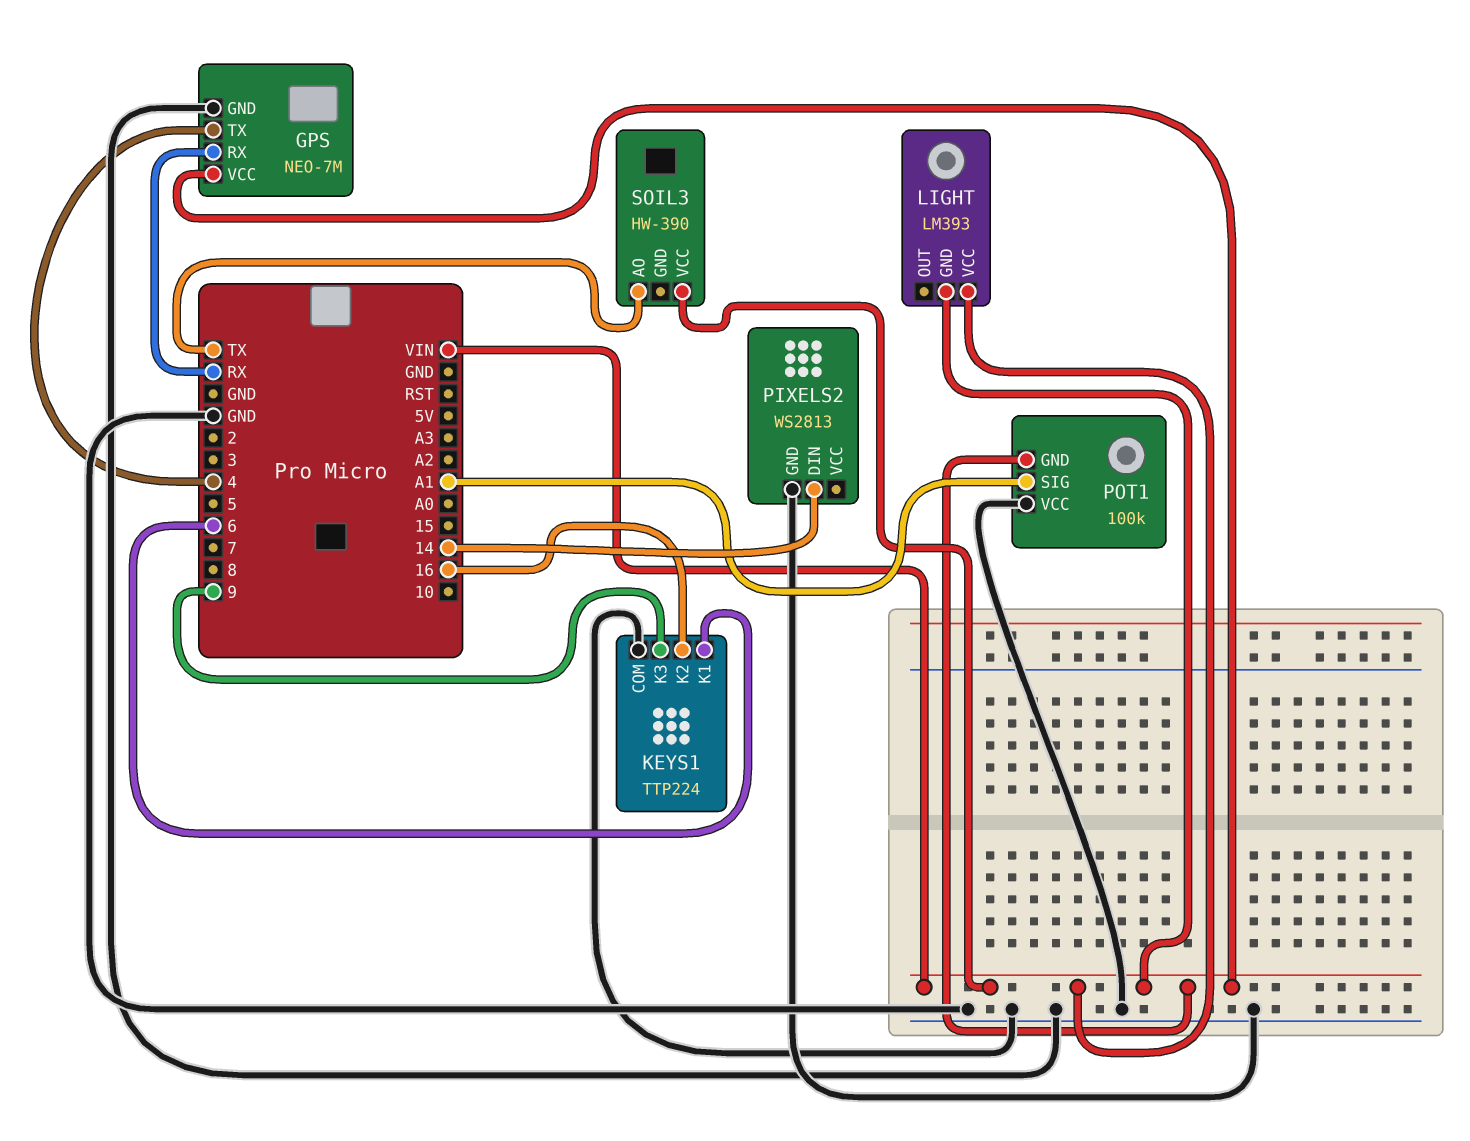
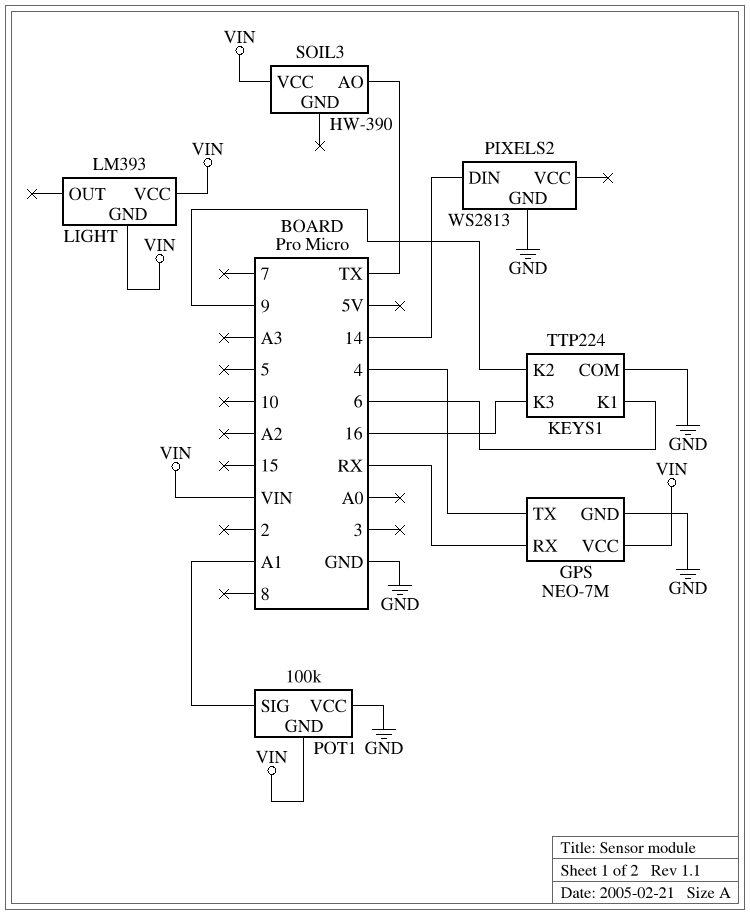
KEYS1 pin K2: 16 -> 9
KEYS1 pin K3: 9 -> 16

